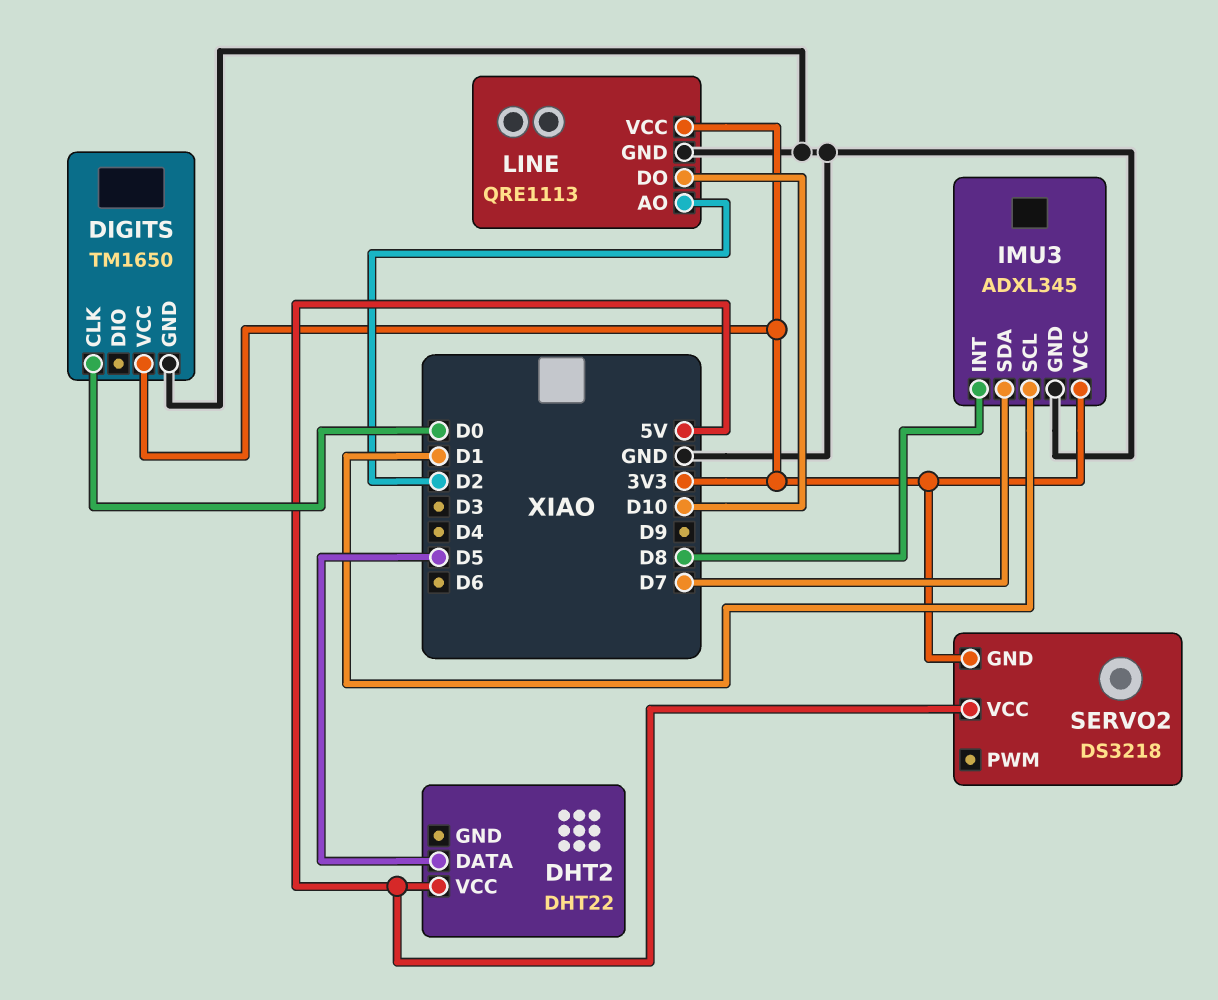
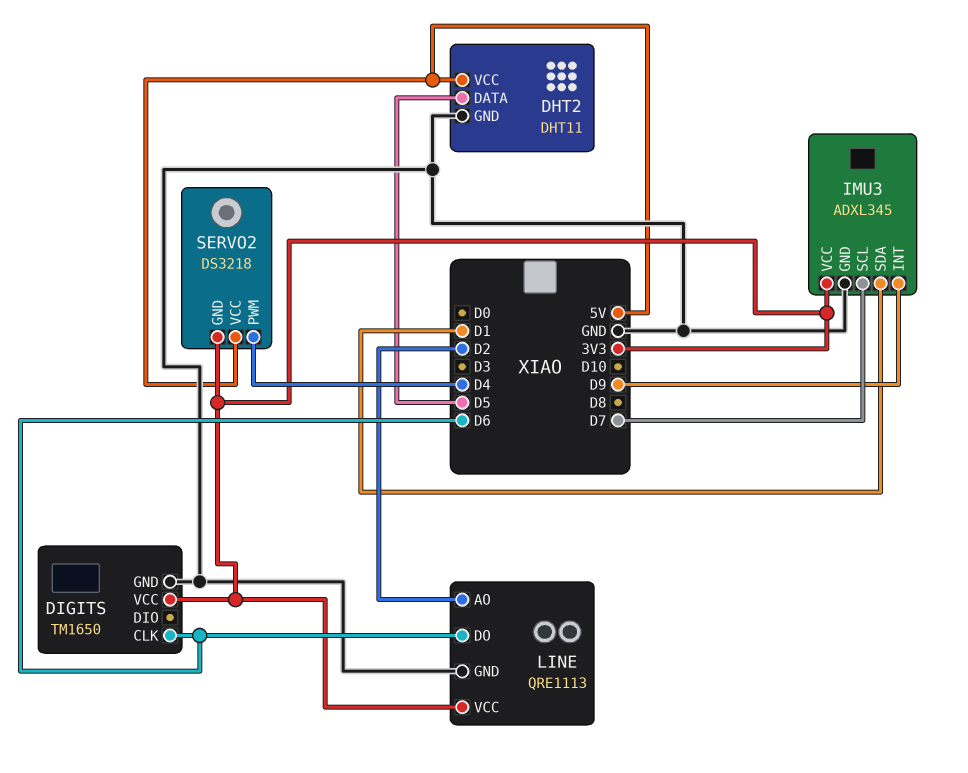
DHT2: DHT22 -> DHT11
DHT2 pin GND: none -> GND
DIGITS pin CLK: D0 -> D6
IMU3 pin INT: D8 -> D9
IMU3 pin SCL: D1 -> D7
IMU3 pin SDA: D7 -> D1
LINE pin DO: D10 -> D6
SERVO2 pin PWM: none -> D4

